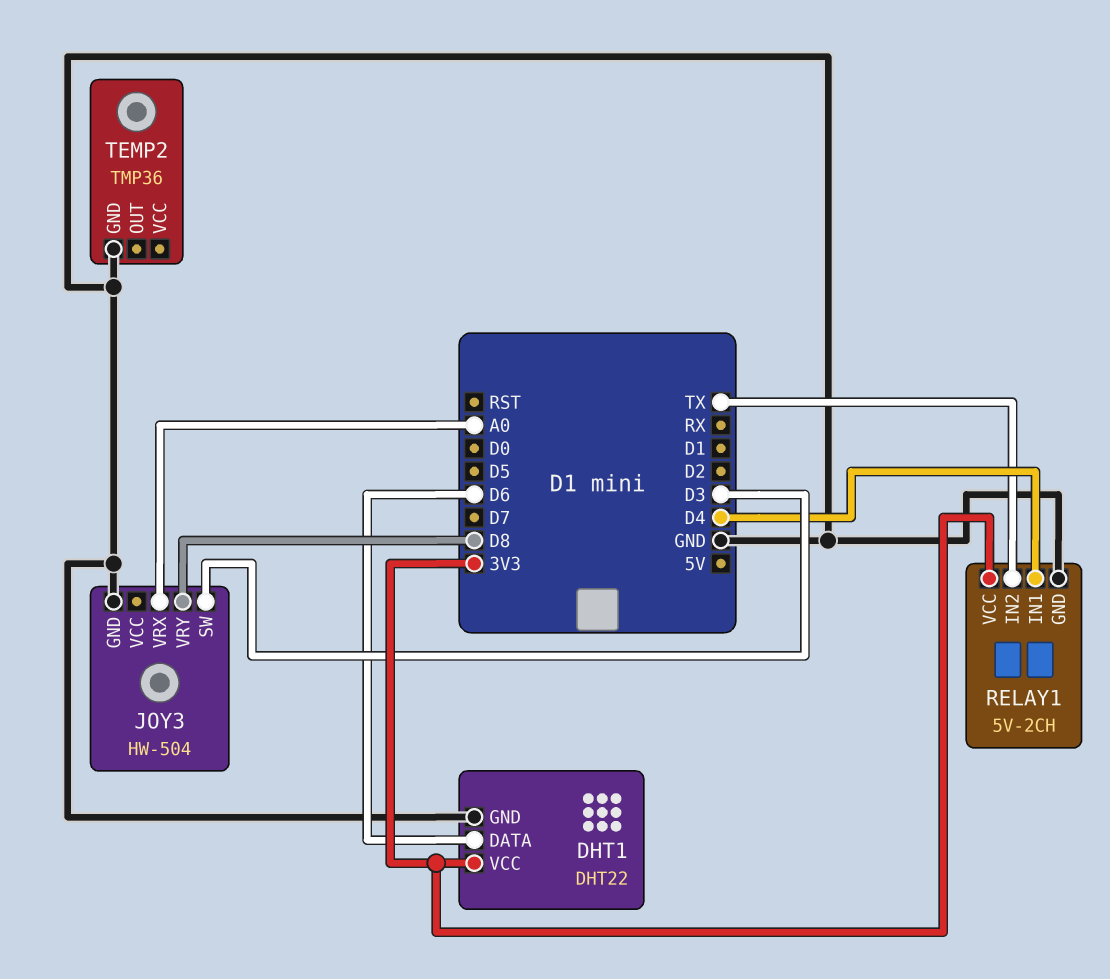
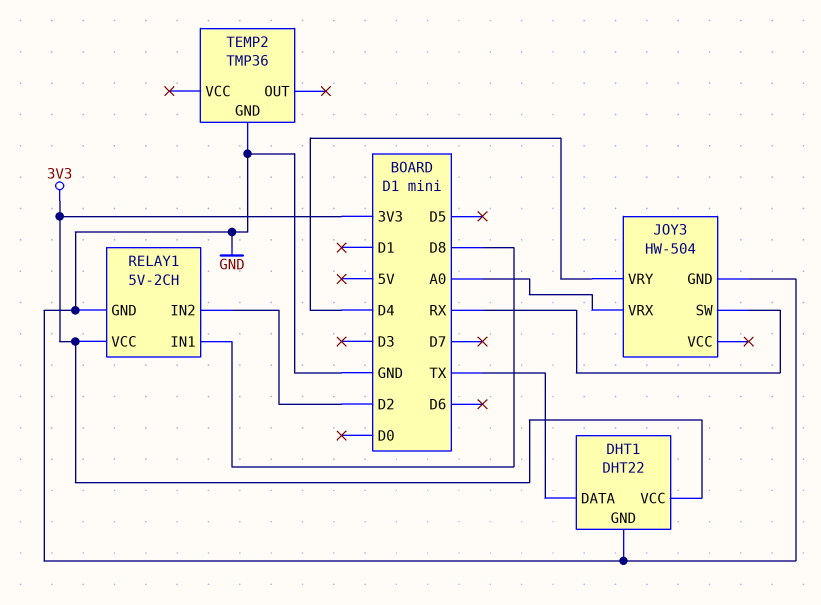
DHT1 pin DATA: D6 -> TX
JOY3 pin SW: D3 -> RX
JOY3 pin VRY: D8 -> D4
RELAY1 pin IN1: D4 -> D8
RELAY1 pin IN2: TX -> D2

